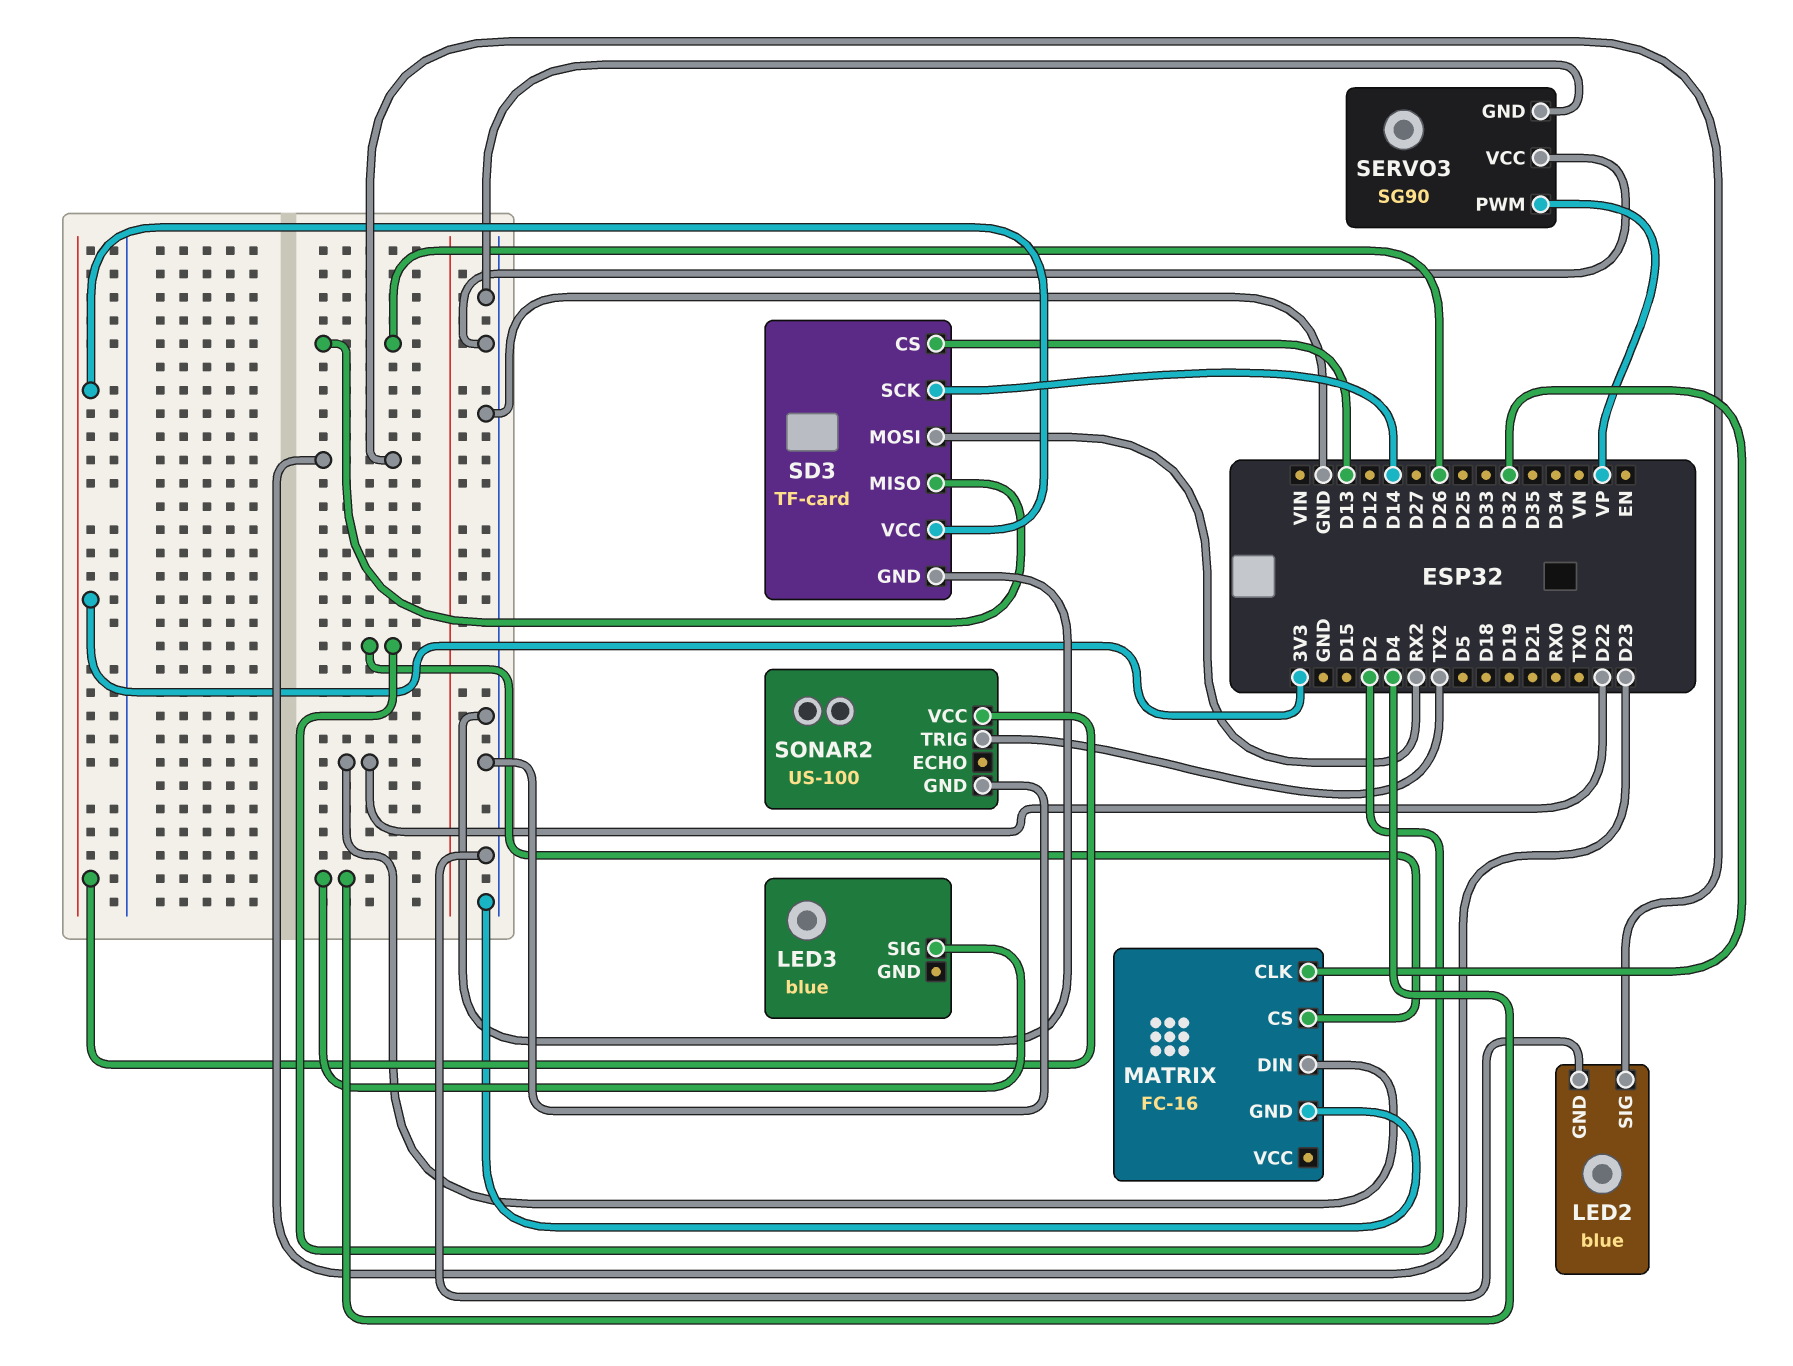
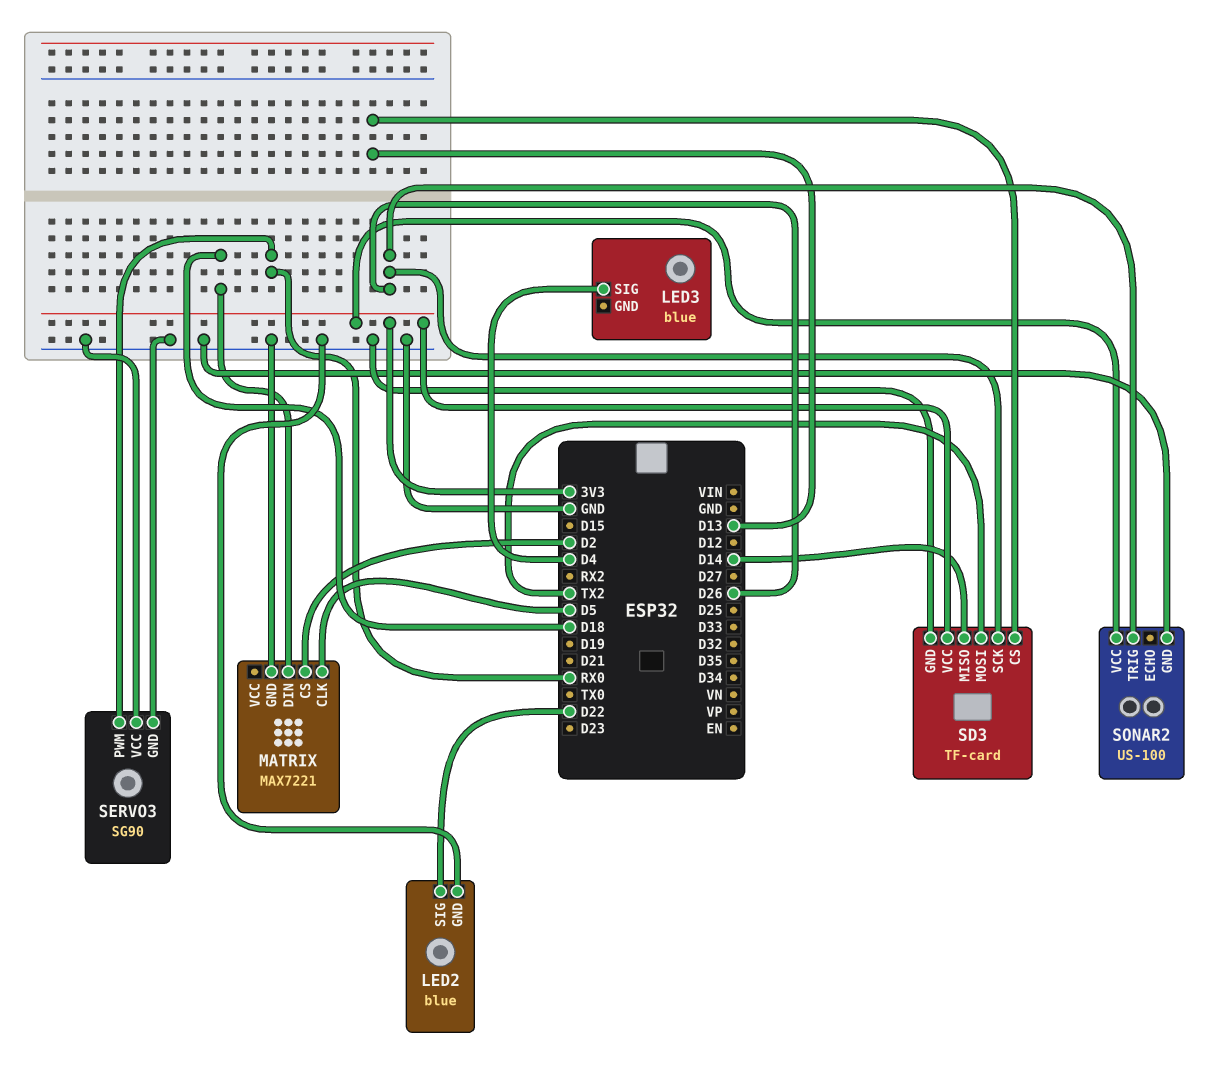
LED2 pin SIG: D23 -> D22
MATRIX: FC-16 -> MAX7221
MATRIX pin CLK: D32 -> D5
MATRIX pin DIN: D22 -> D18
SD3 pin MISO: D26 -> D14
SD3 pin MOSI: RX2 -> TX2
SD3 pin SCK: D14 -> D26
SERVO3 pin PWM: VP -> RX0
SONAR2 pin TRIG: TX2 -> D26

